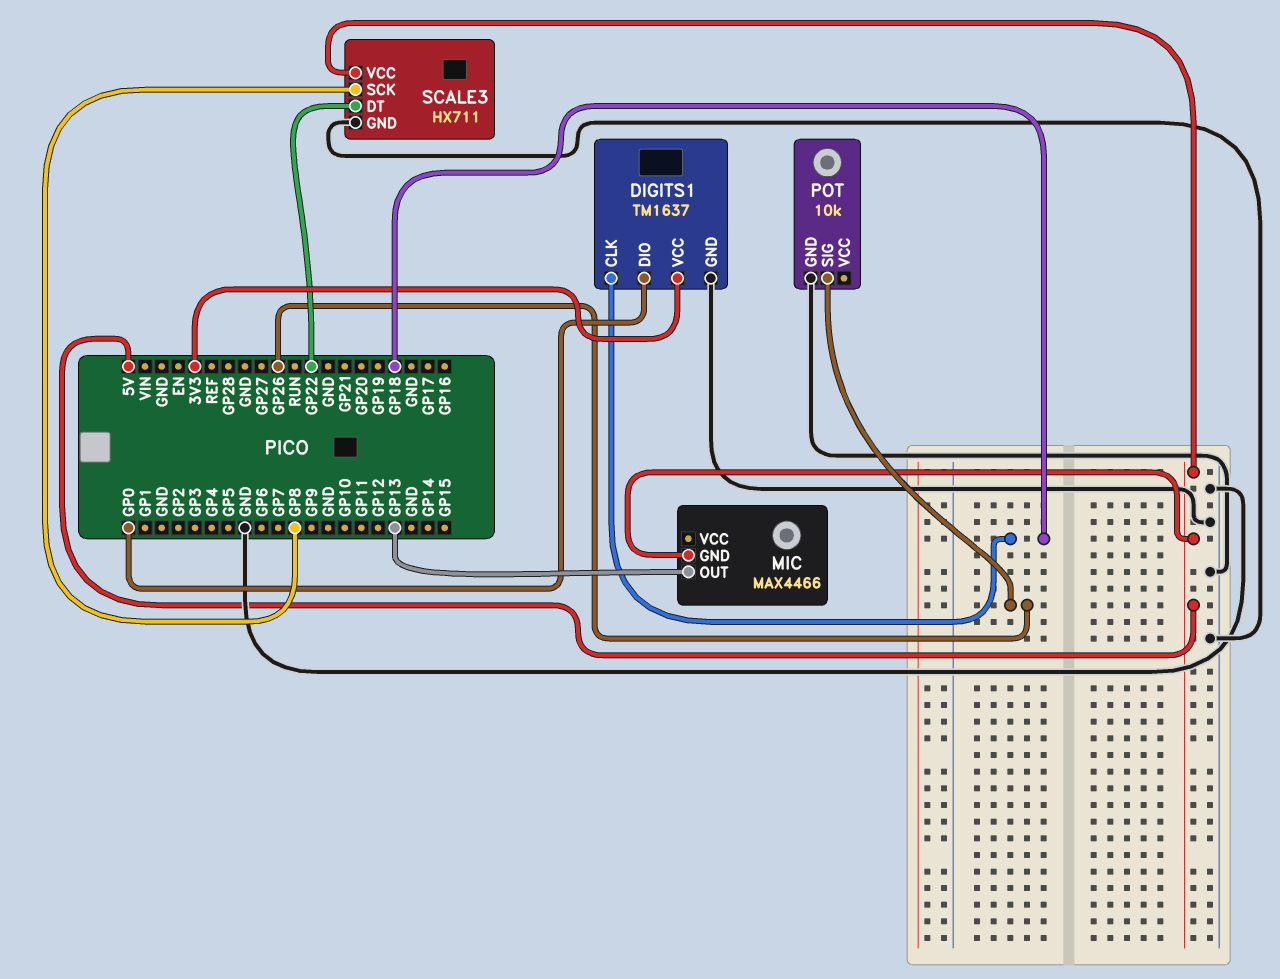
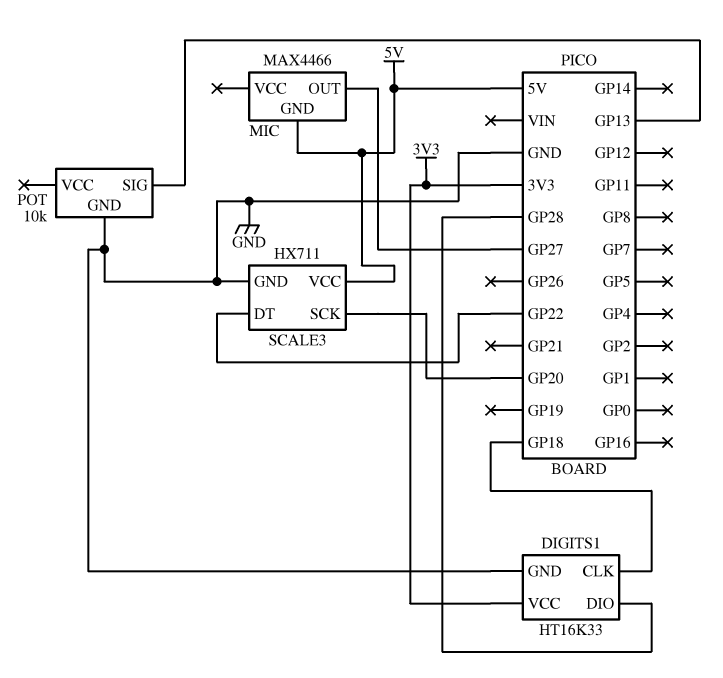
DIGITS1: TM1637 -> HT16K33
DIGITS1 pin DIO: GP0 -> GP28
MIC pin OUT: GP13 -> GP27
POT pin SIG: GP26 -> GP13
SCALE3 pin SCK: GP8 -> GP20

